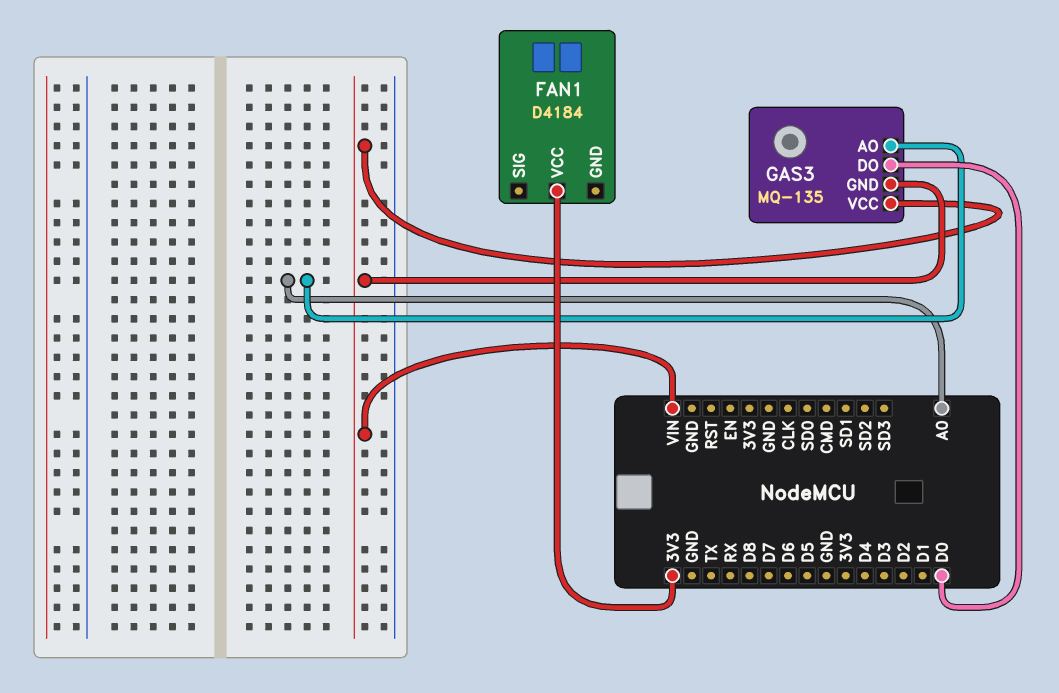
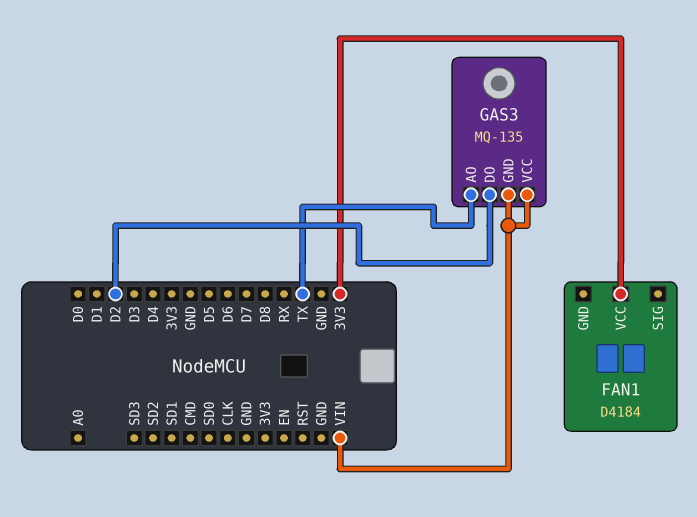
GAS3 pin AO: A0 -> TX
GAS3 pin DO: D0 -> D2

